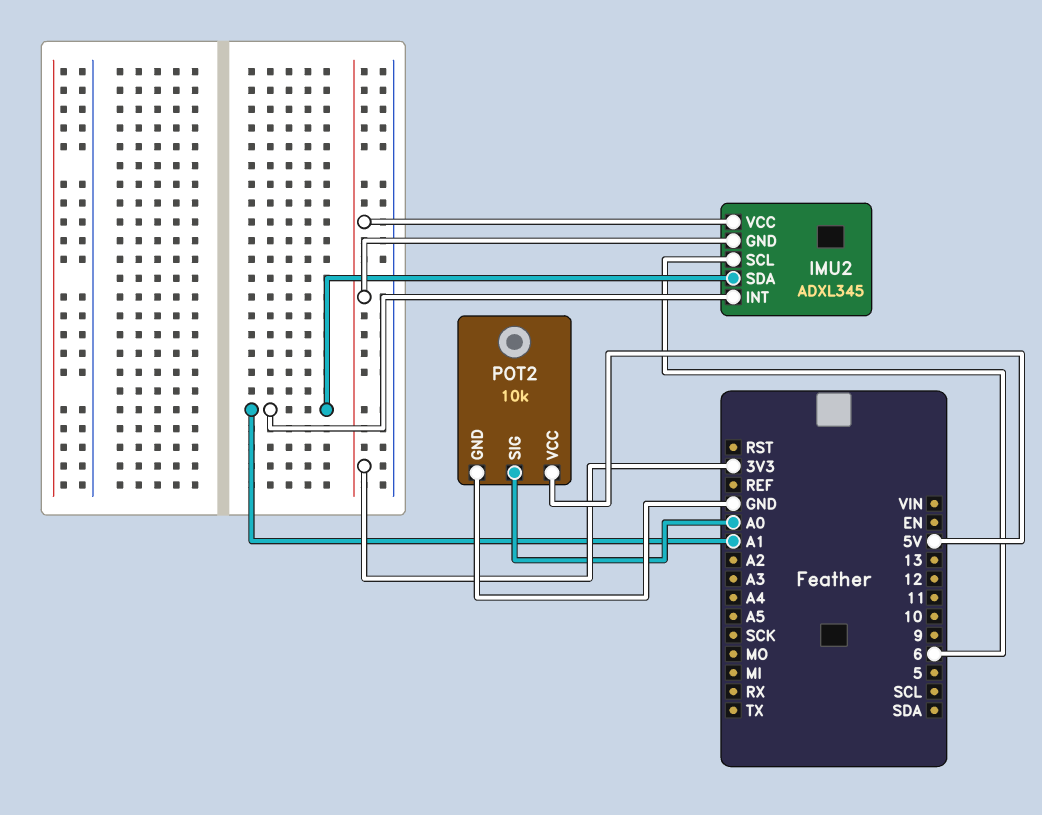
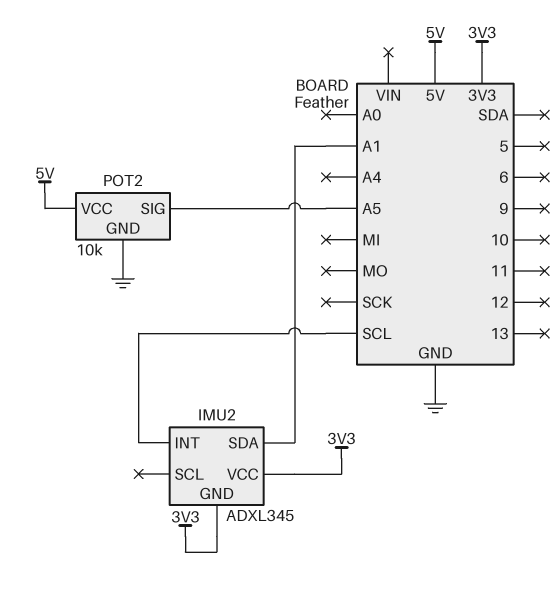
IMU2 pin INT: A1 -> SCL
IMU2 pin SCL: 6 -> none
POT2 pin SIG: A0 -> A5

